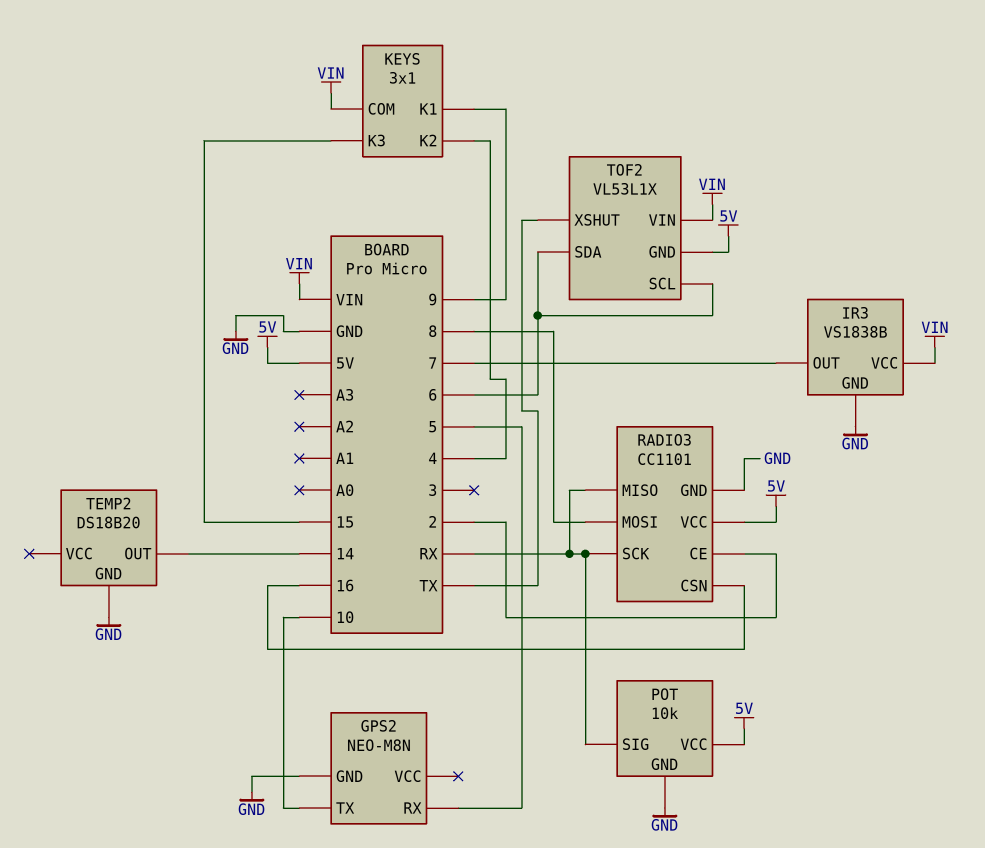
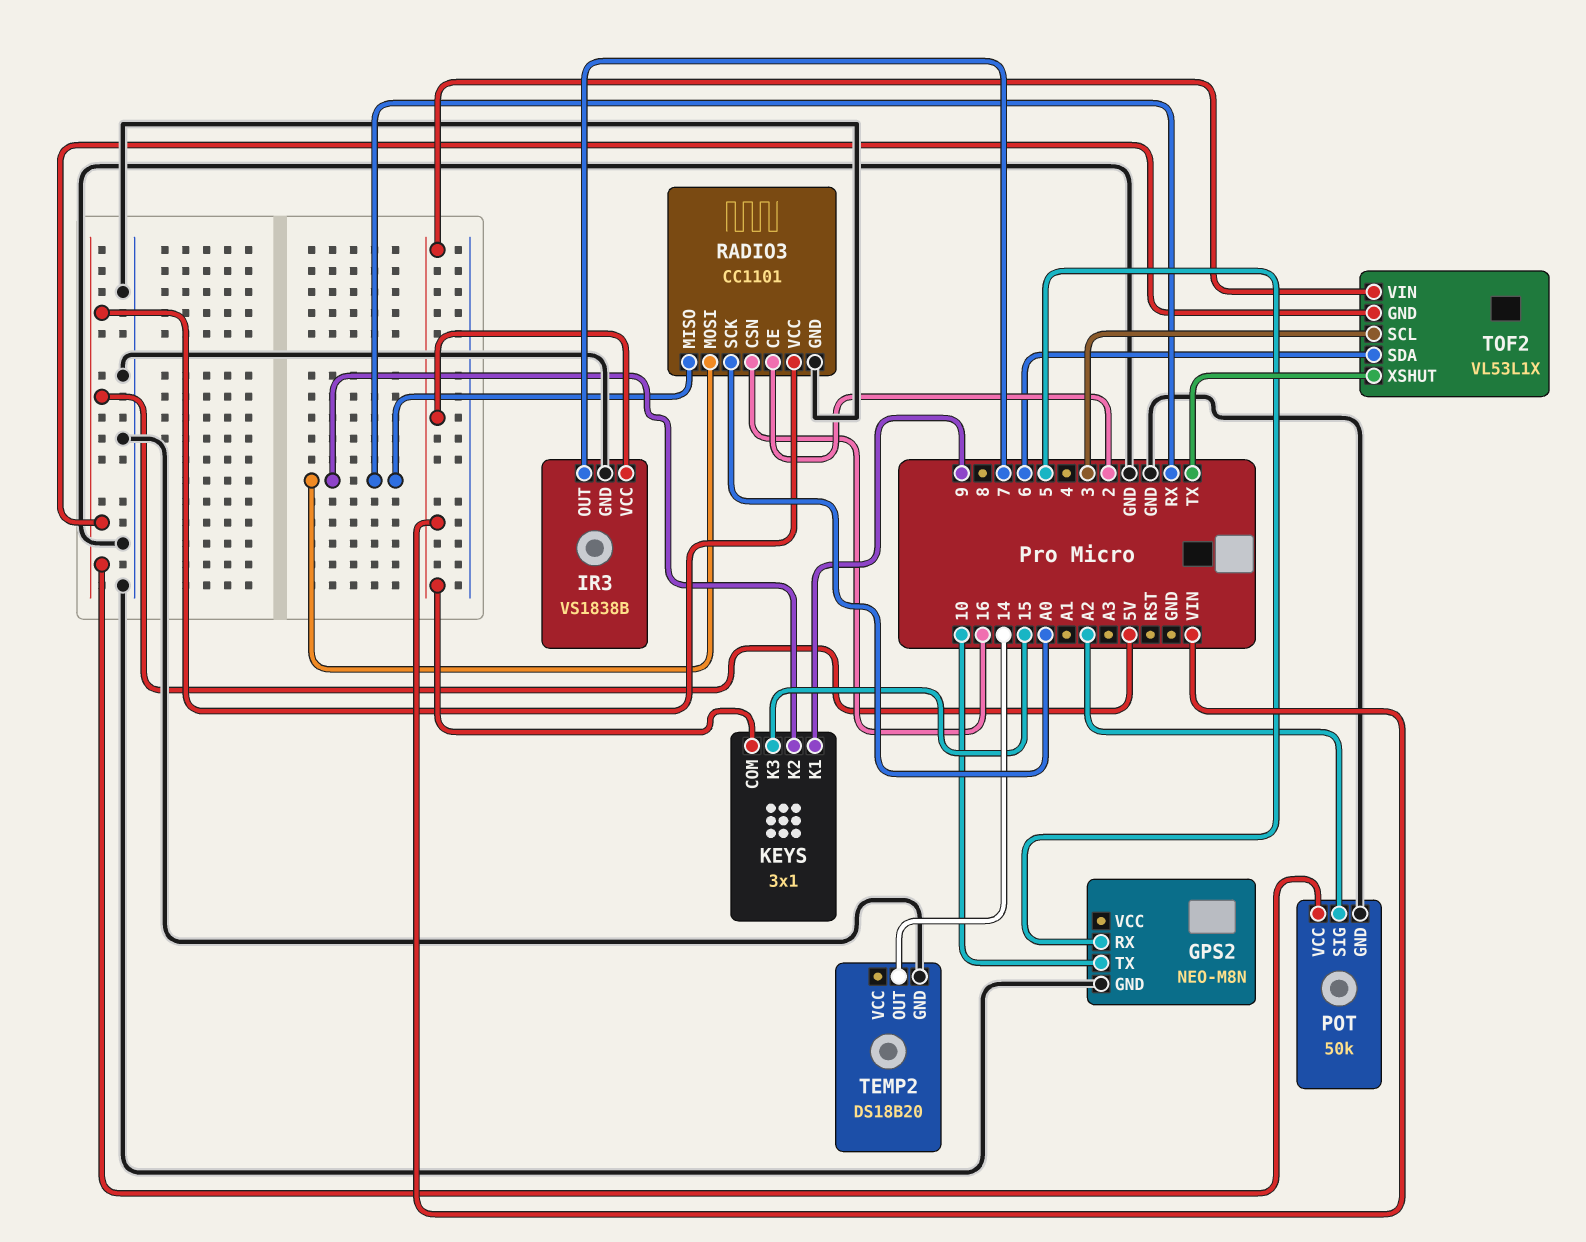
KEYS pin K2: 4 -> RX
POT: 10k -> 50k
POT pin SIG: RX -> A2
RADIO3 pin MOSI: 8 -> RX
RADIO3 pin SCK: RX -> A0
TOF2 pin SCL: 6 -> 3

